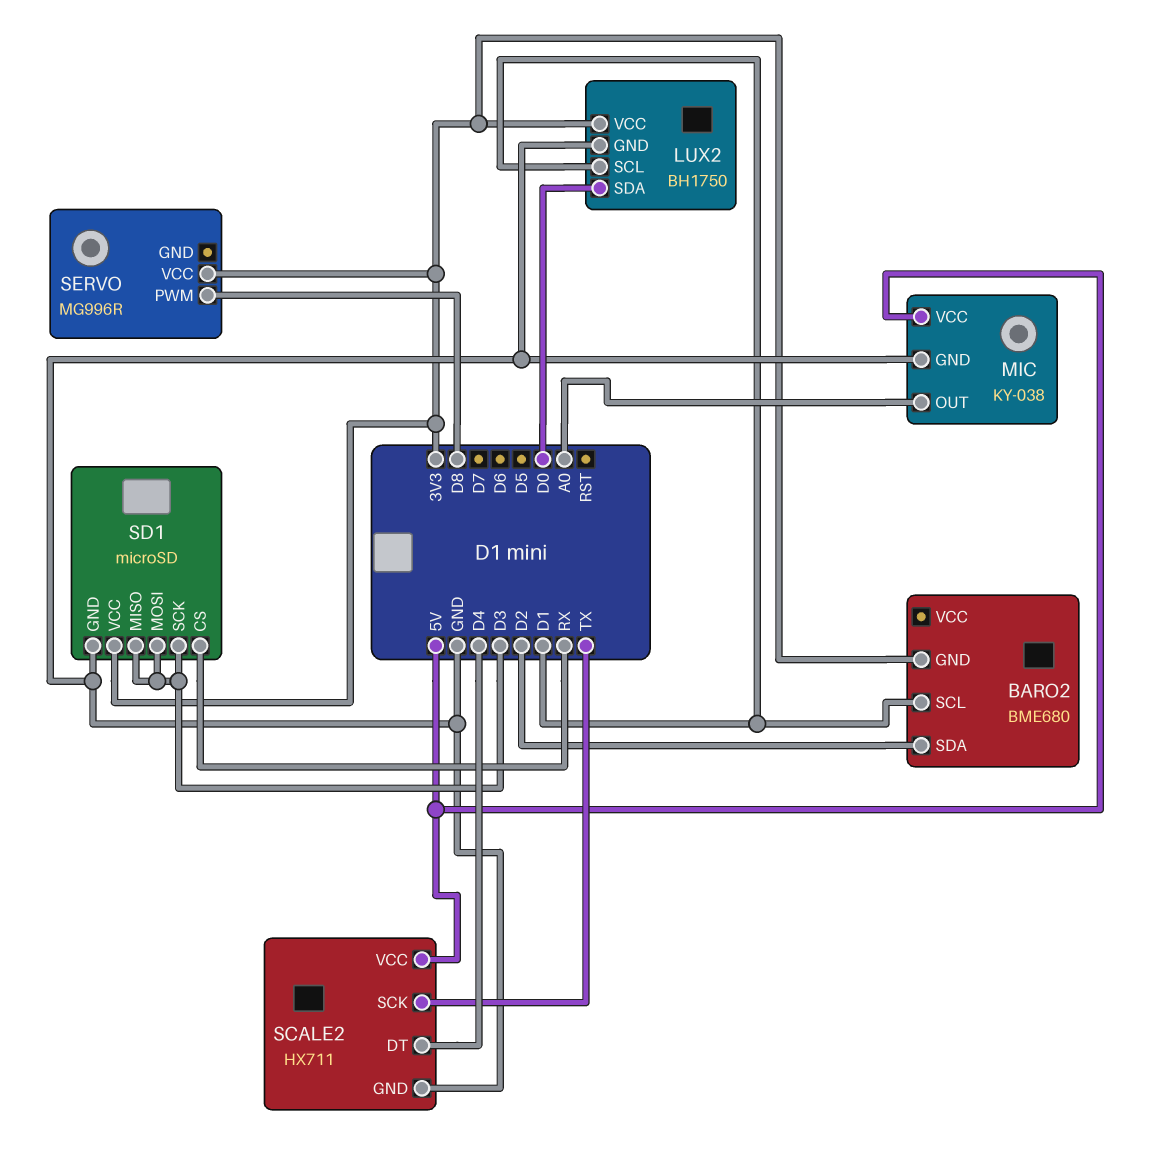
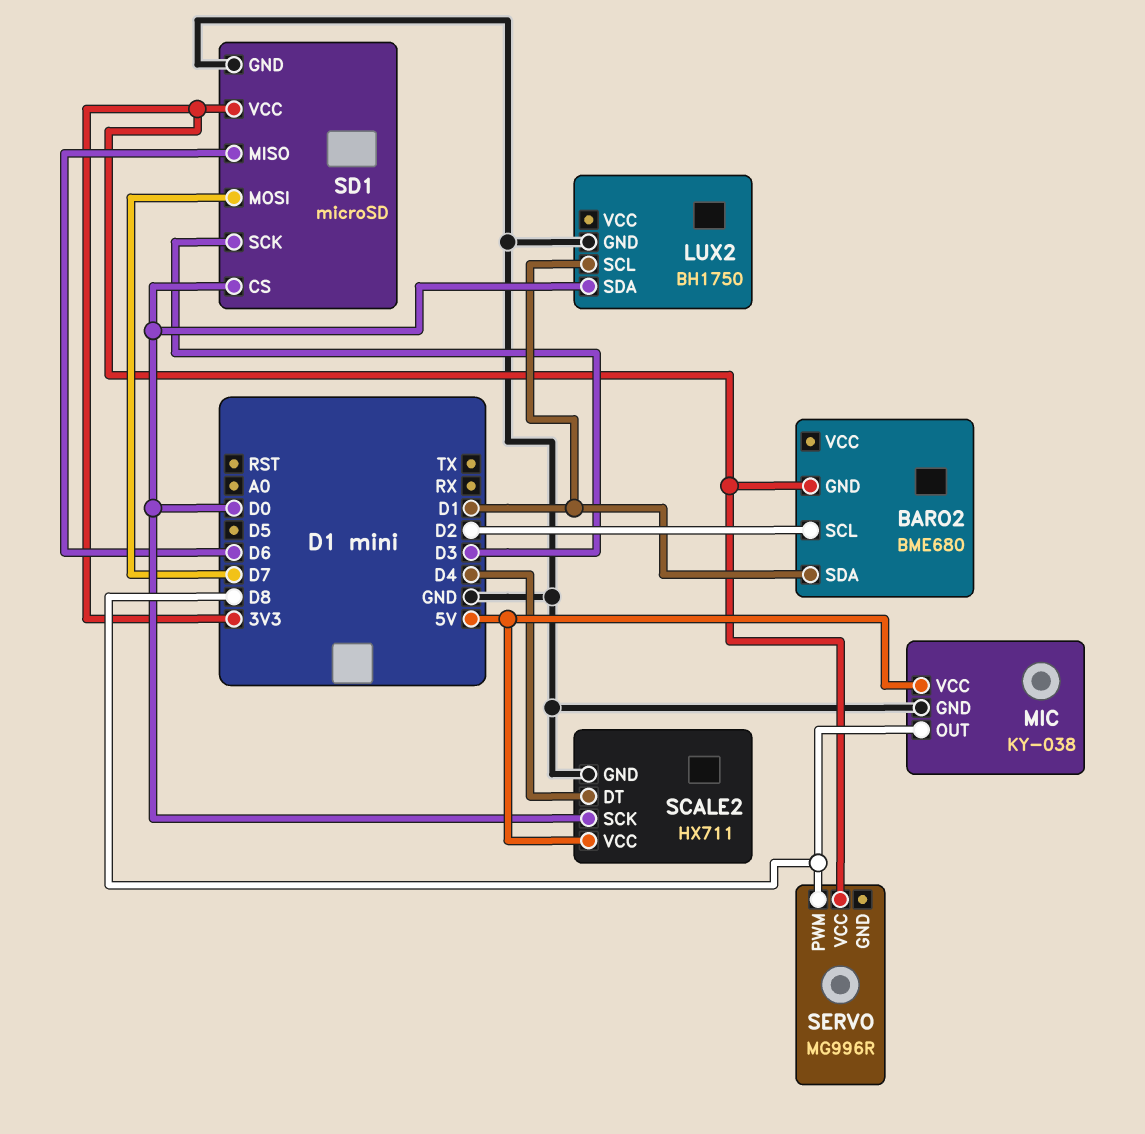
BARO2 pin SCL: D1 -> D2
BARO2 pin SDA: D2 -> D1
LUX2 pin VCC: 3V3 -> none
MIC pin OUT: A0 -> D8
SCALE2 pin SCK: TX -> D0
SD1 pin CS: RX -> D0
SD1 pin MISO: D3 -> D6
SD1 pin MOSI: D3 -> D7

